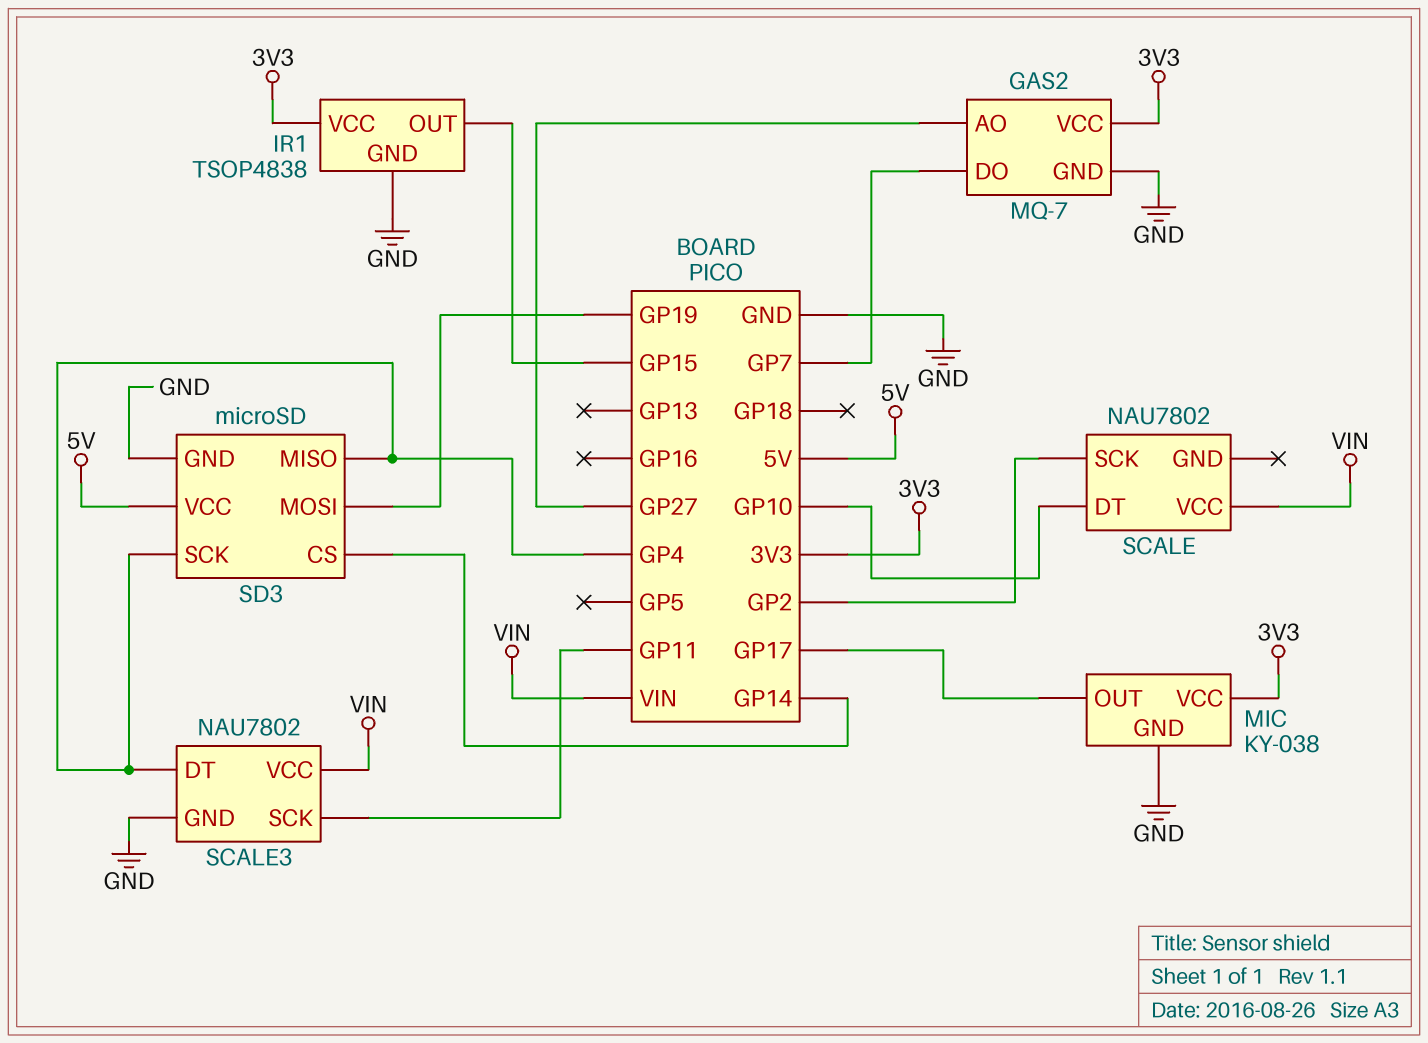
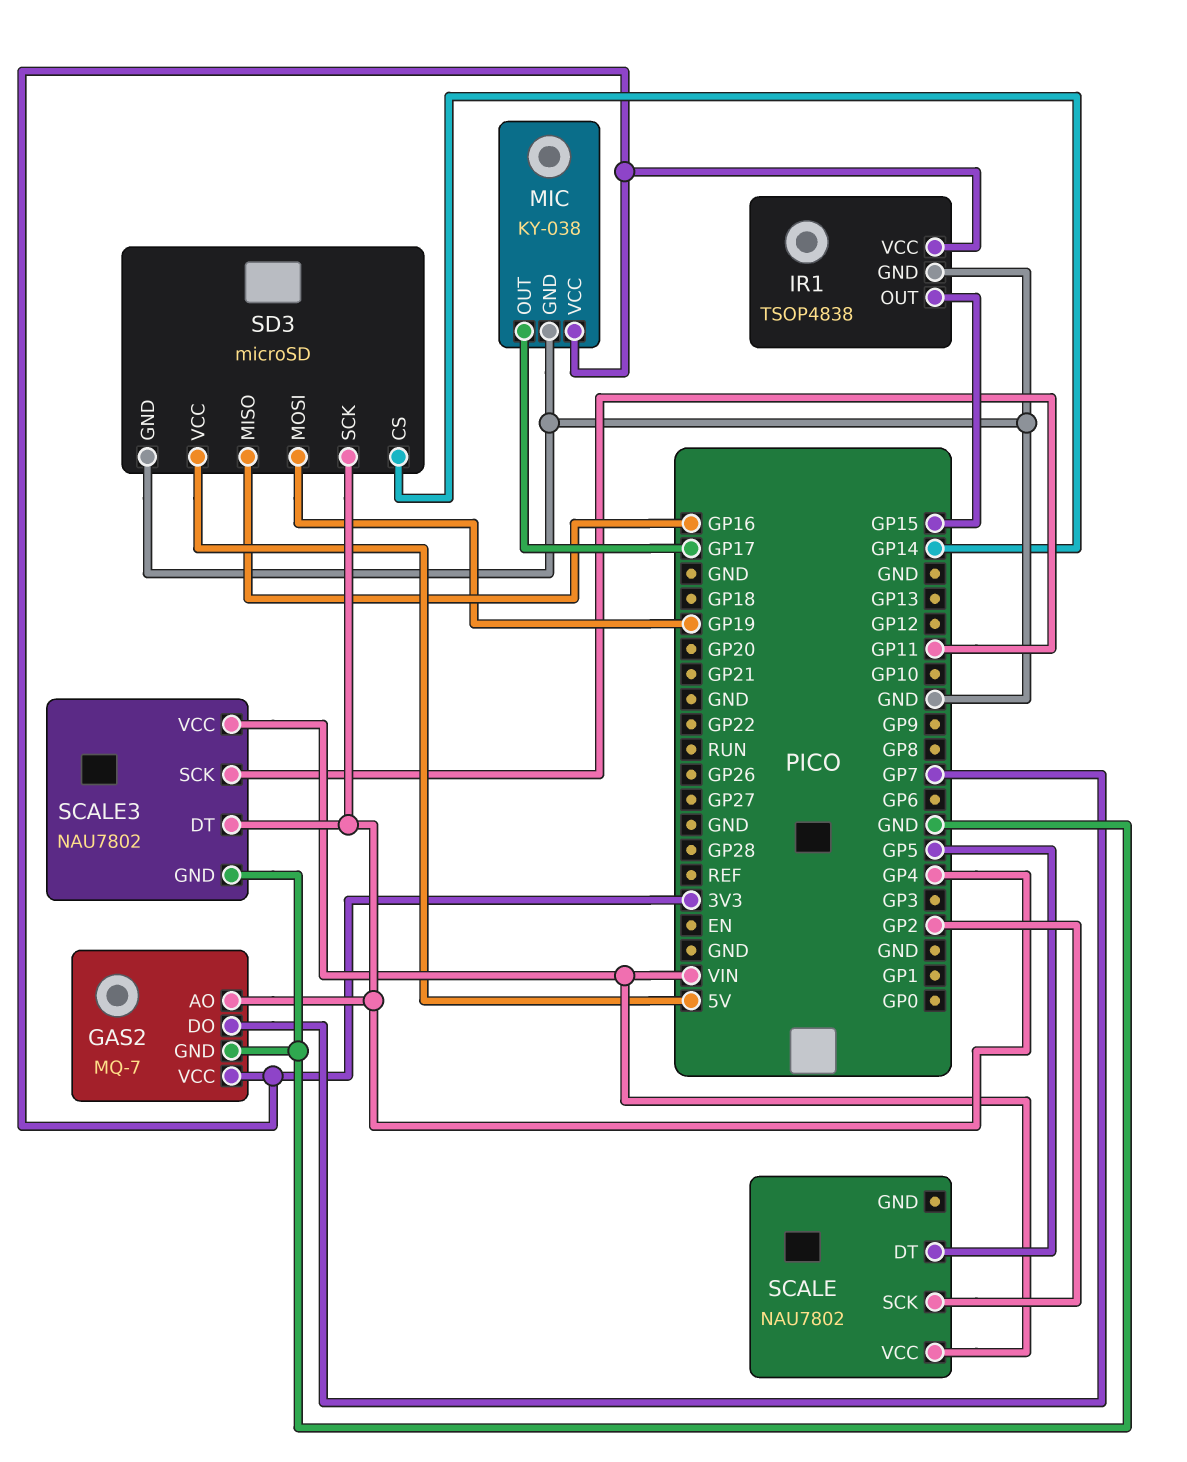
GAS2 pin AO: GP27 -> GP4
SCALE pin DT: GP10 -> GP5
SD3 pin MISO: GP4 -> GP16

